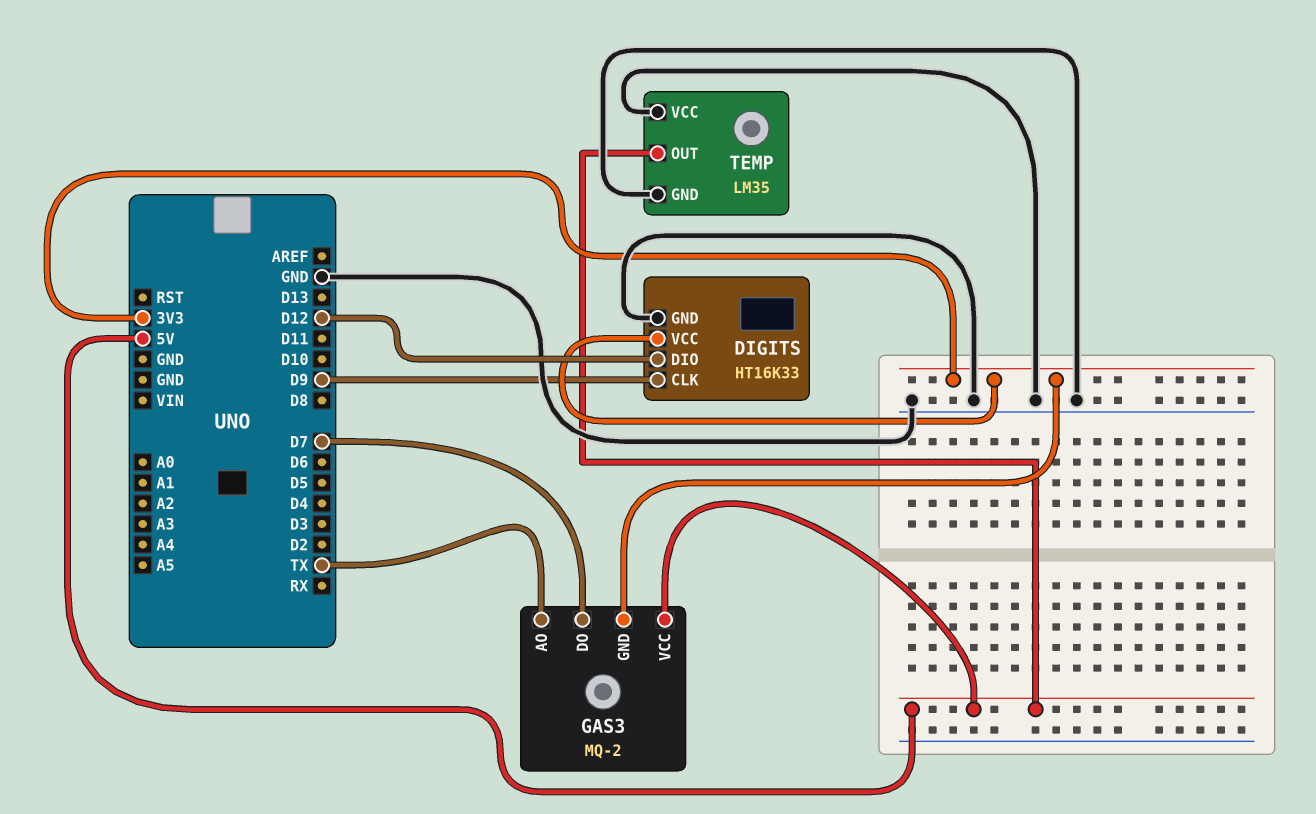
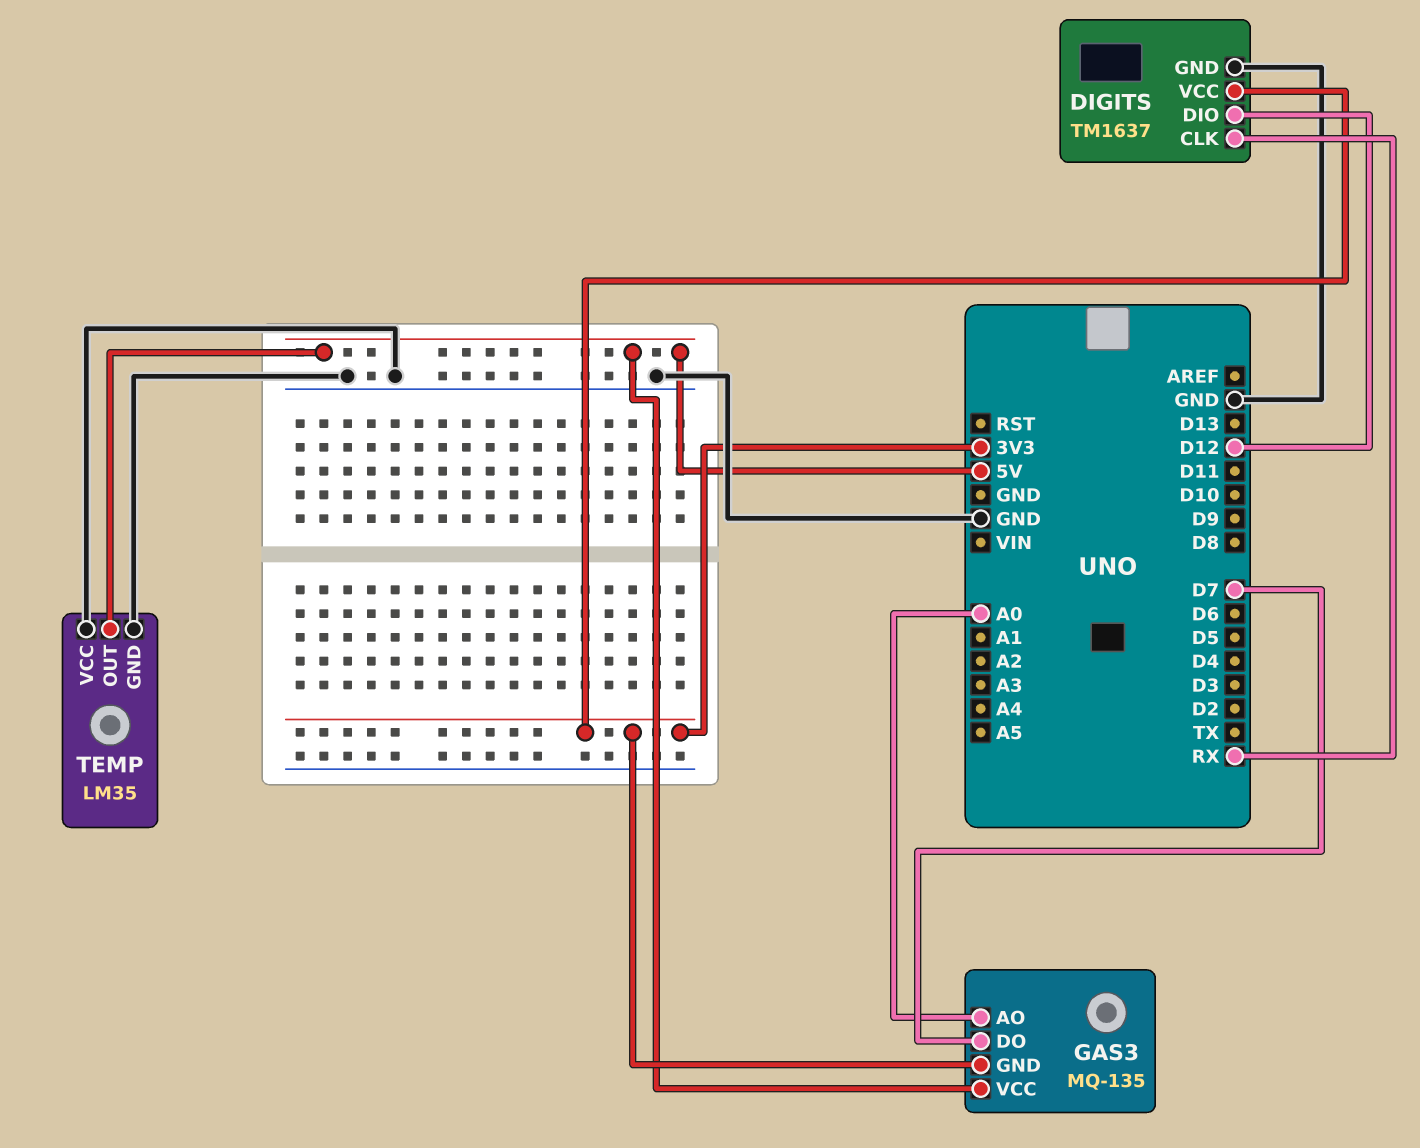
DIGITS: HT16K33 -> TM1637
DIGITS pin CLK: D9 -> RX
GAS3: MQ-2 -> MQ-135
GAS3 pin AO: TX -> A0

